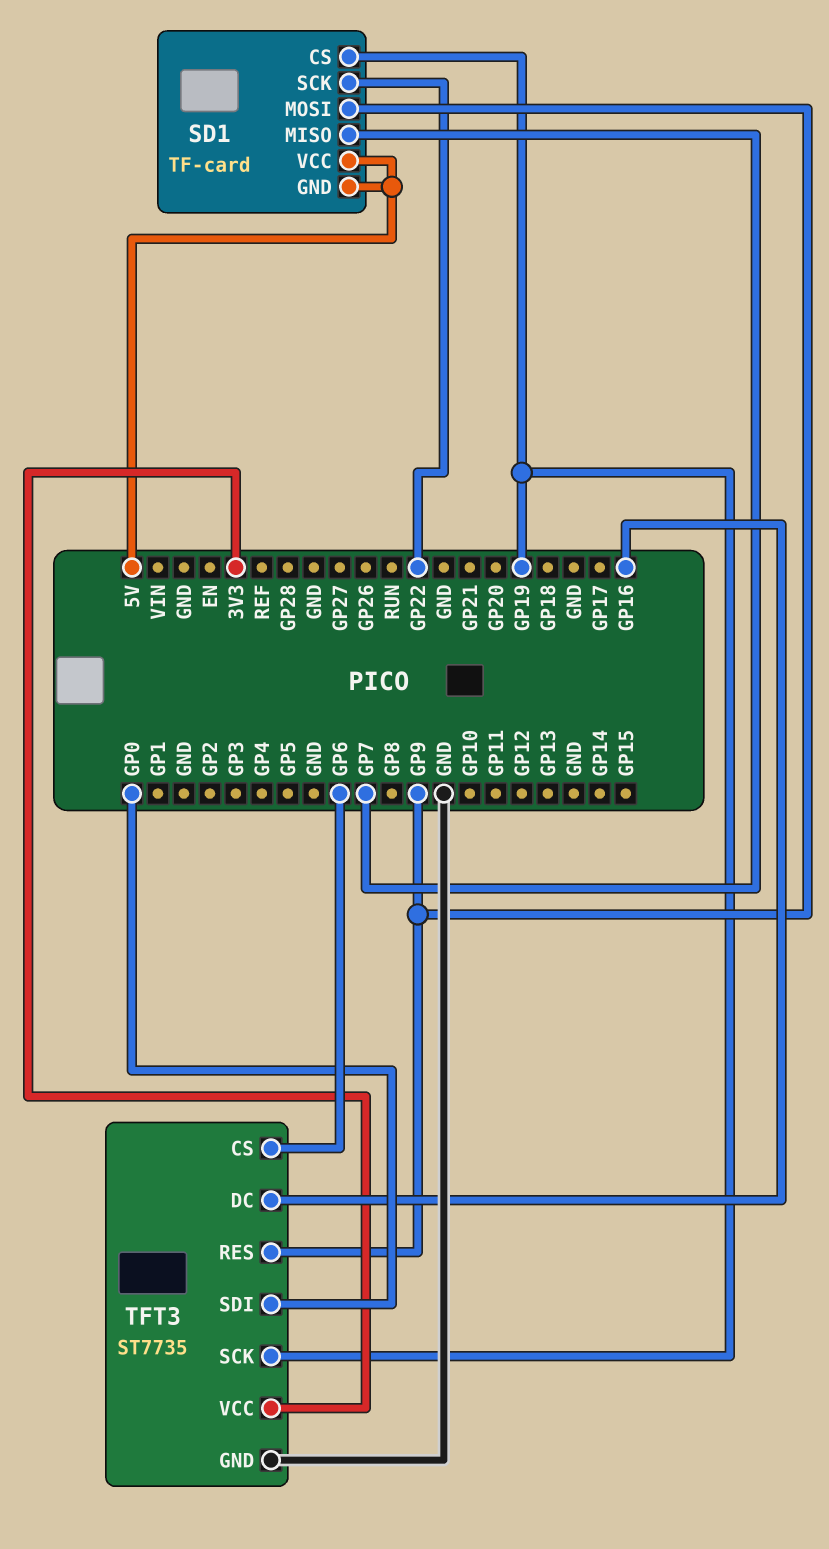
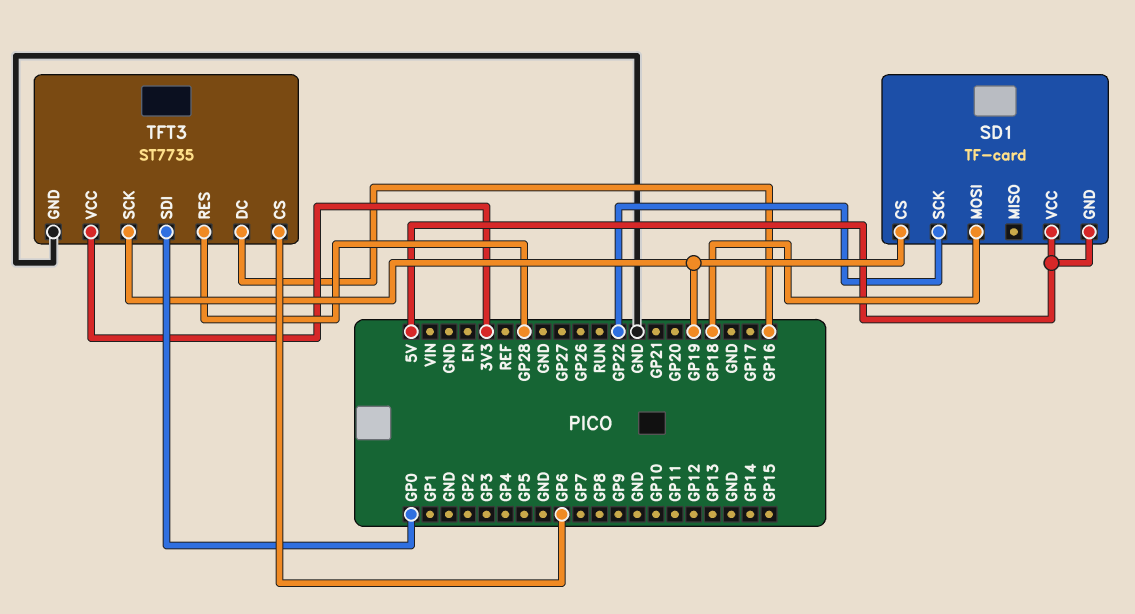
SD1 pin MISO: GP7 -> none
SD1 pin MOSI: GP9 -> GP18
TFT3 pin RES: GP9 -> GP28

